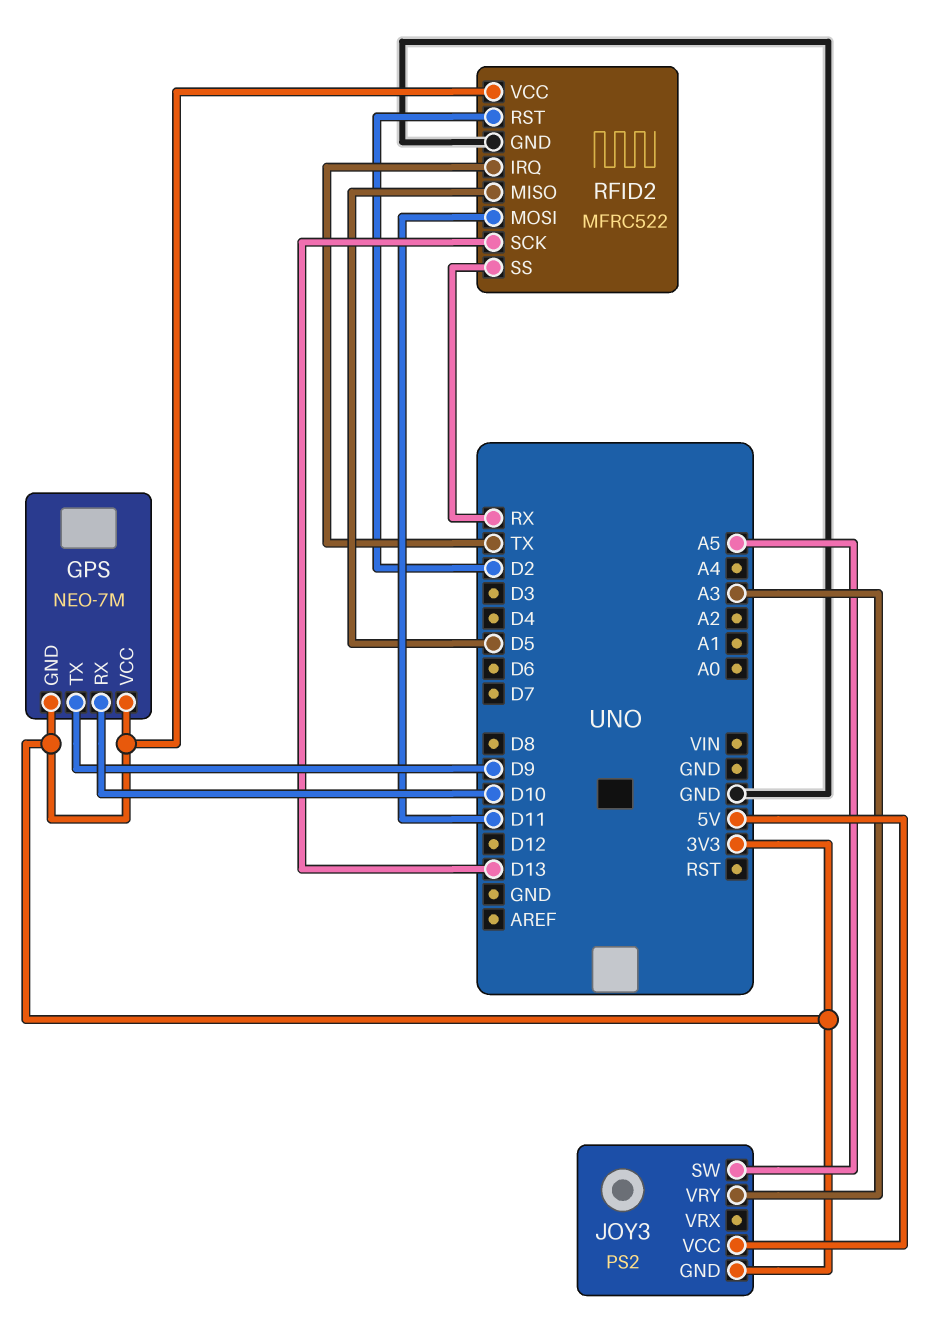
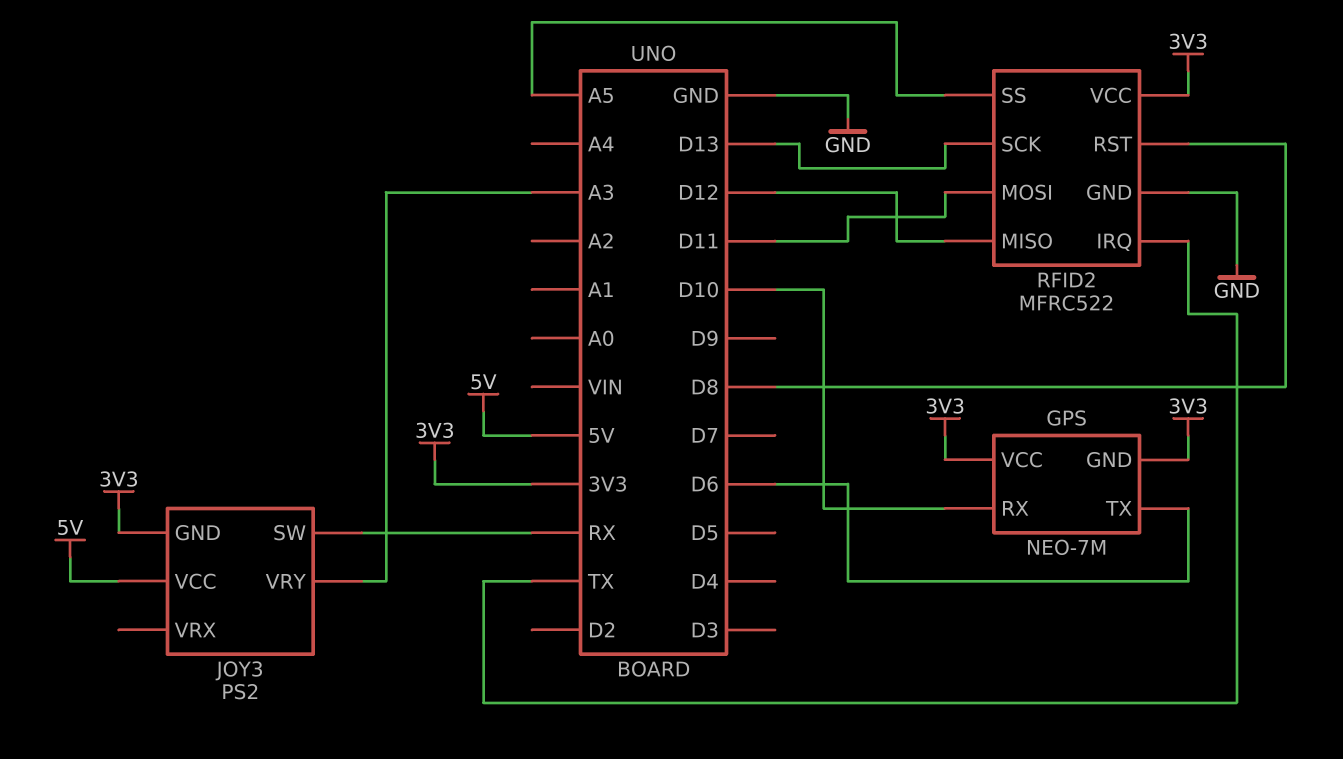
GPS pin TX: D9 -> D6
JOY3 pin SW: A5 -> RX
RFID2 pin MISO: D5 -> D12
RFID2 pin RST: D2 -> D8
RFID2 pin SS: RX -> A5

